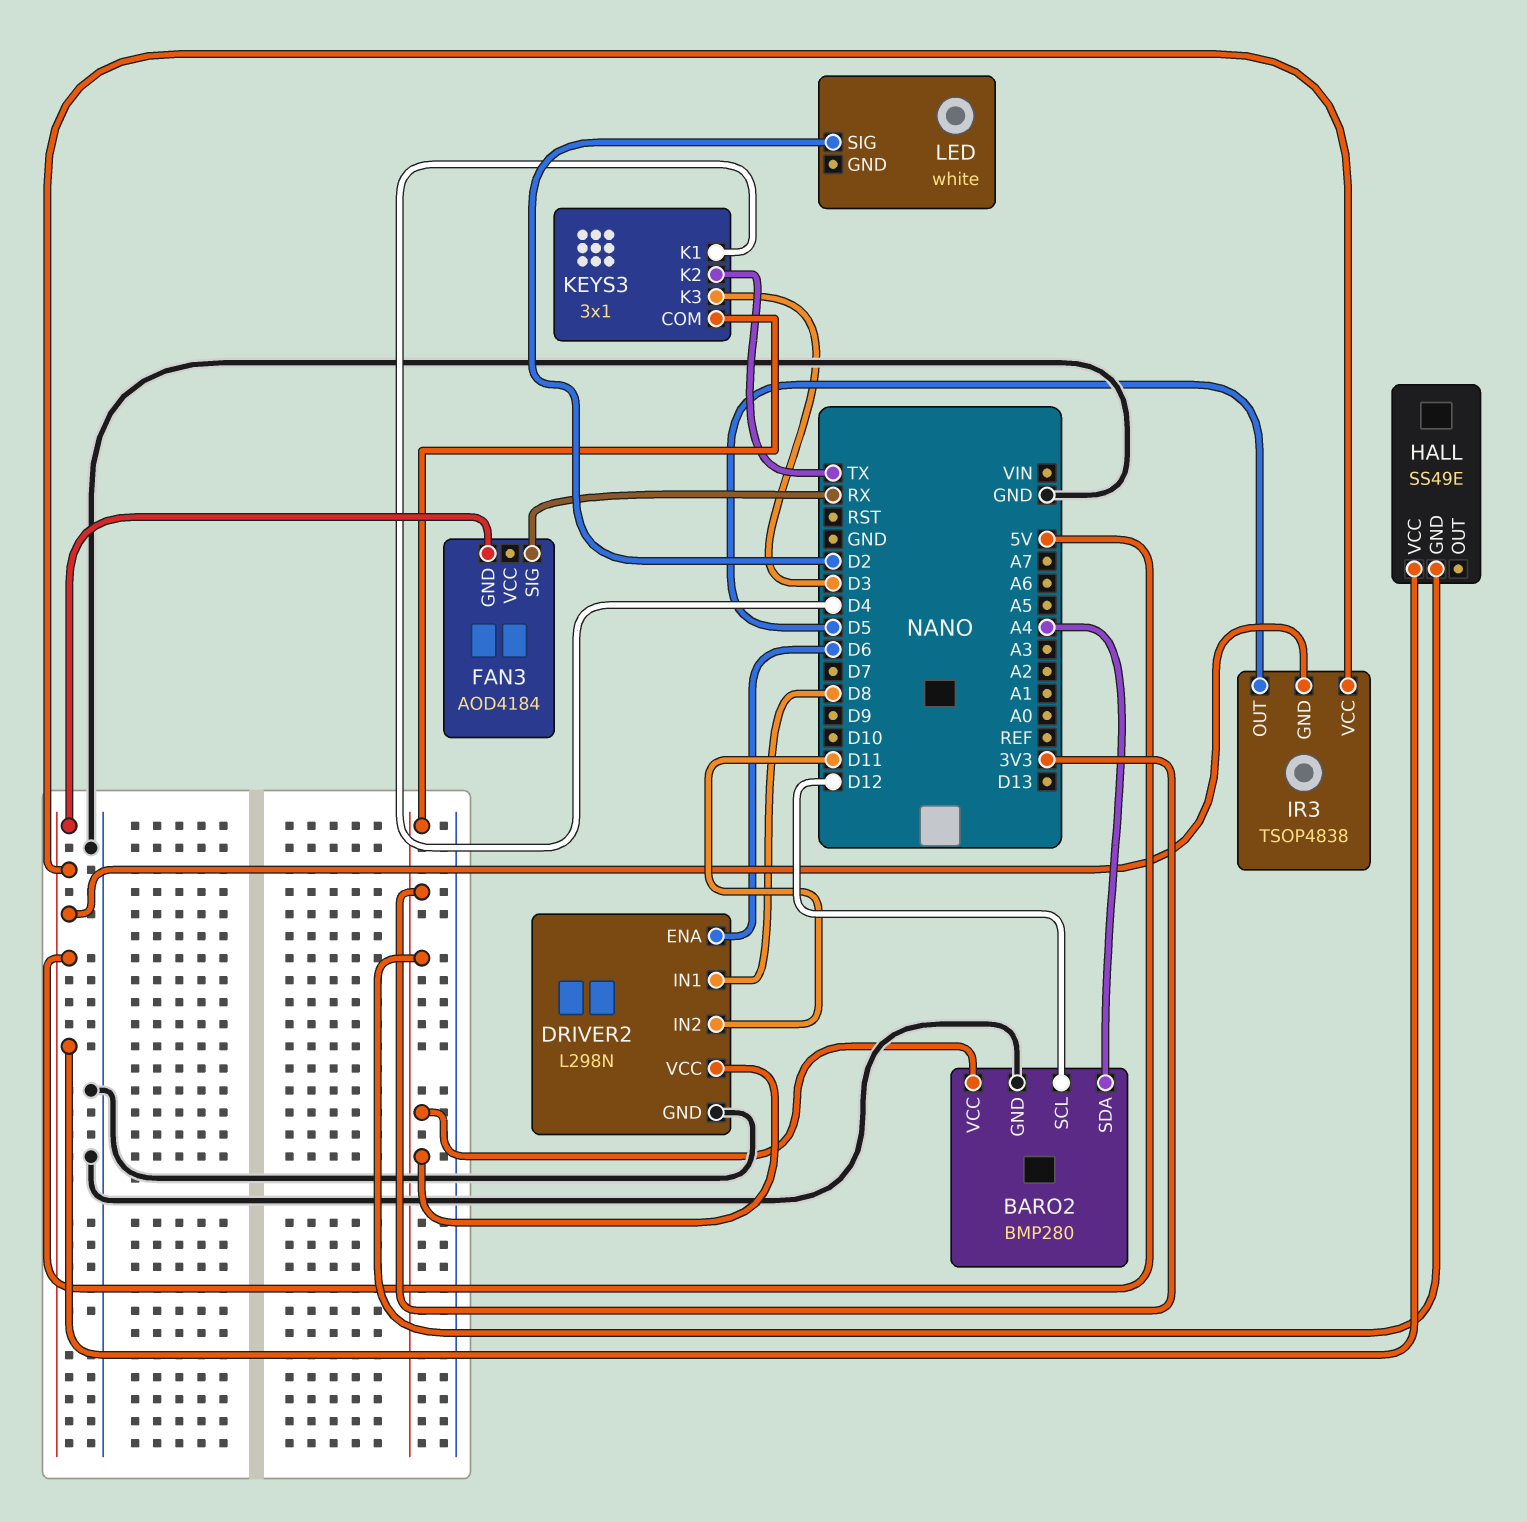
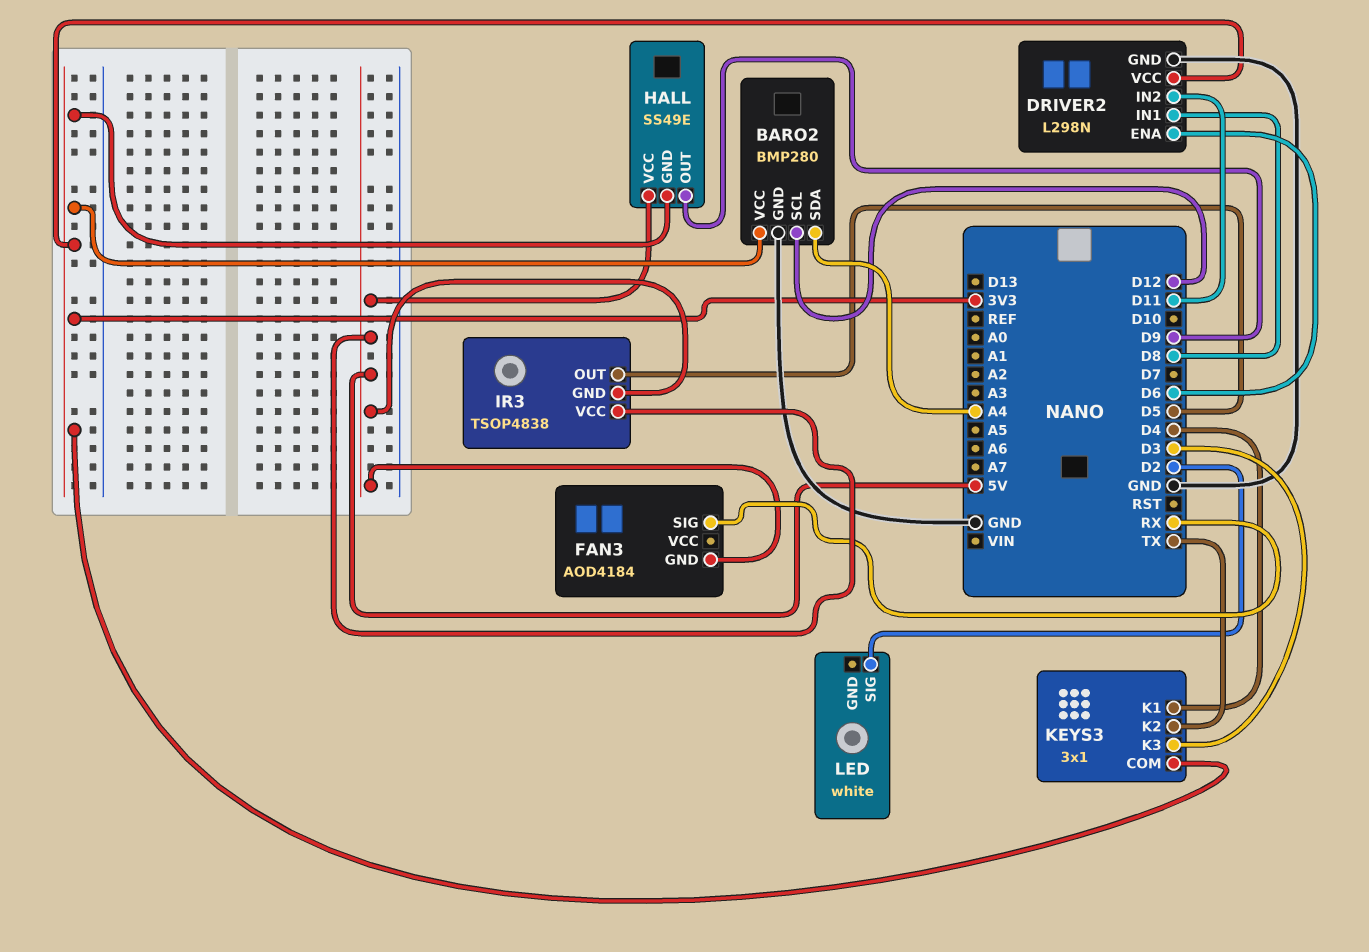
HALL pin OUT: none -> D9

